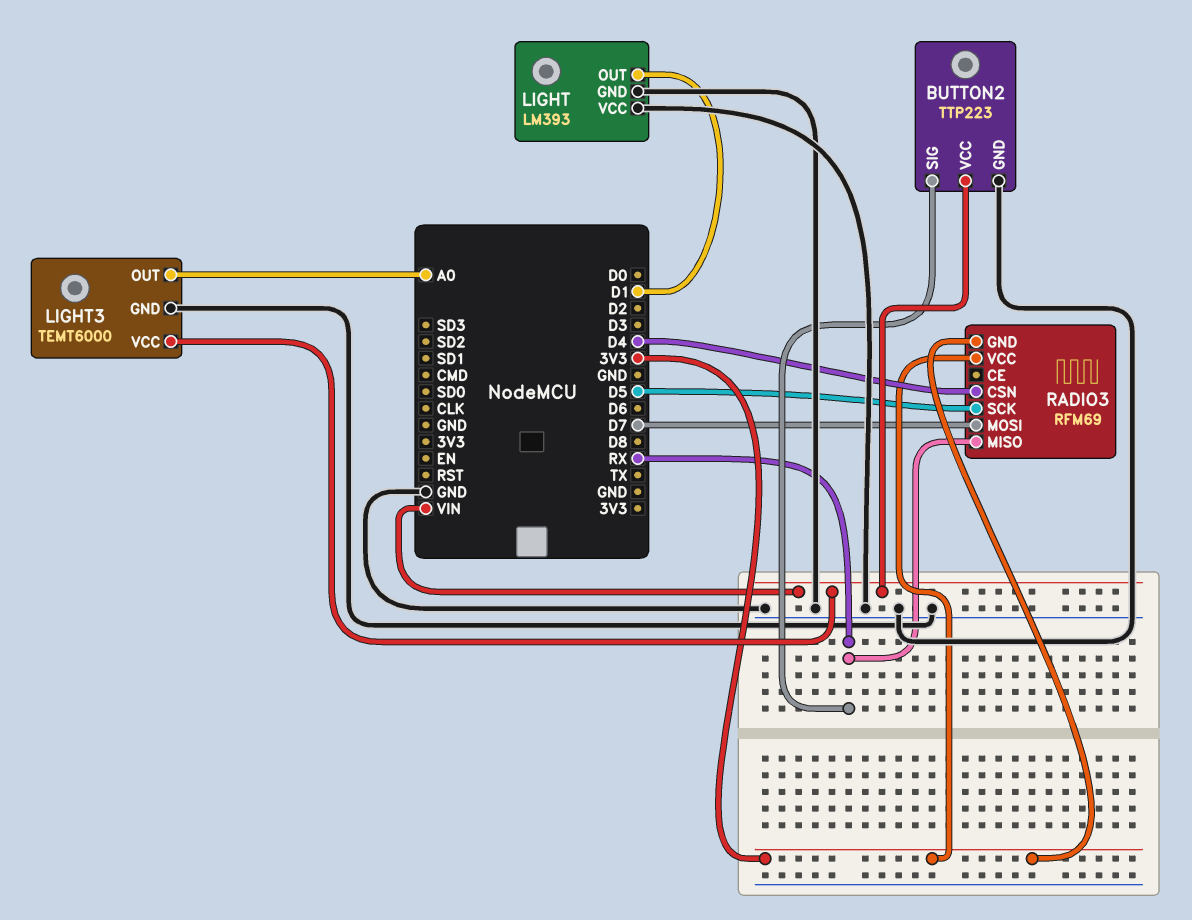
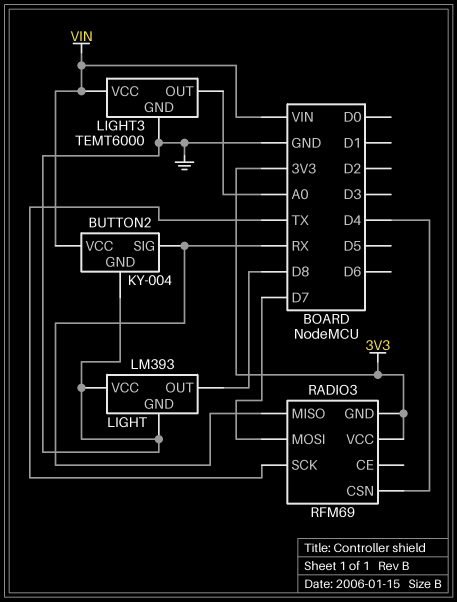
BUTTON2: TTP223 -> KY-004
LIGHT pin OUT: D1 -> D8
RADIO3 pin SCK: D5 -> TX

